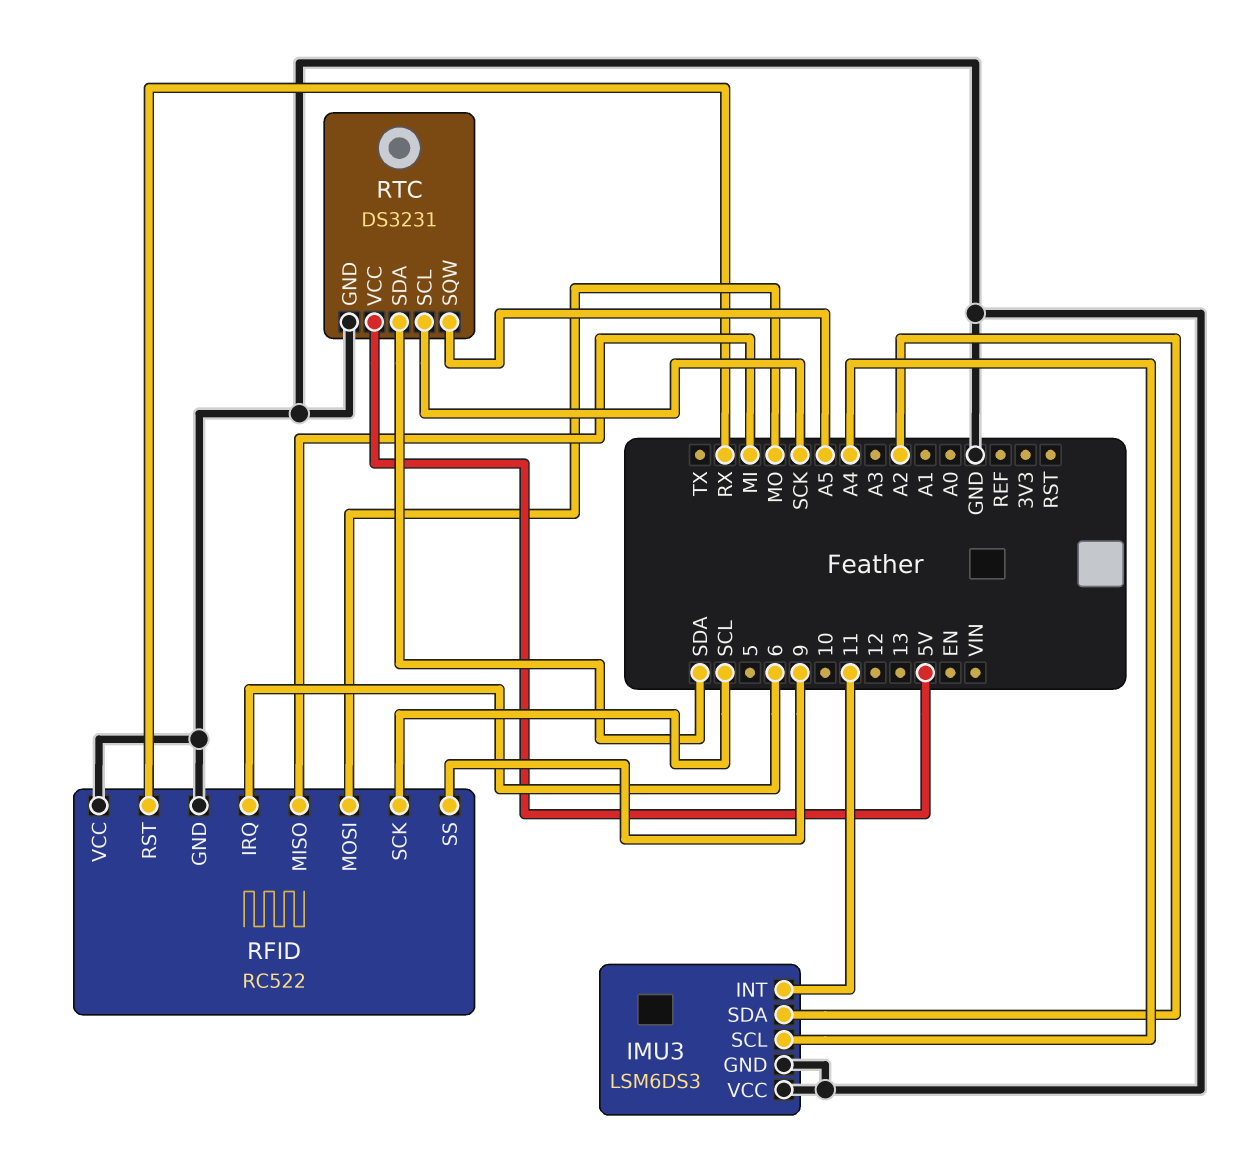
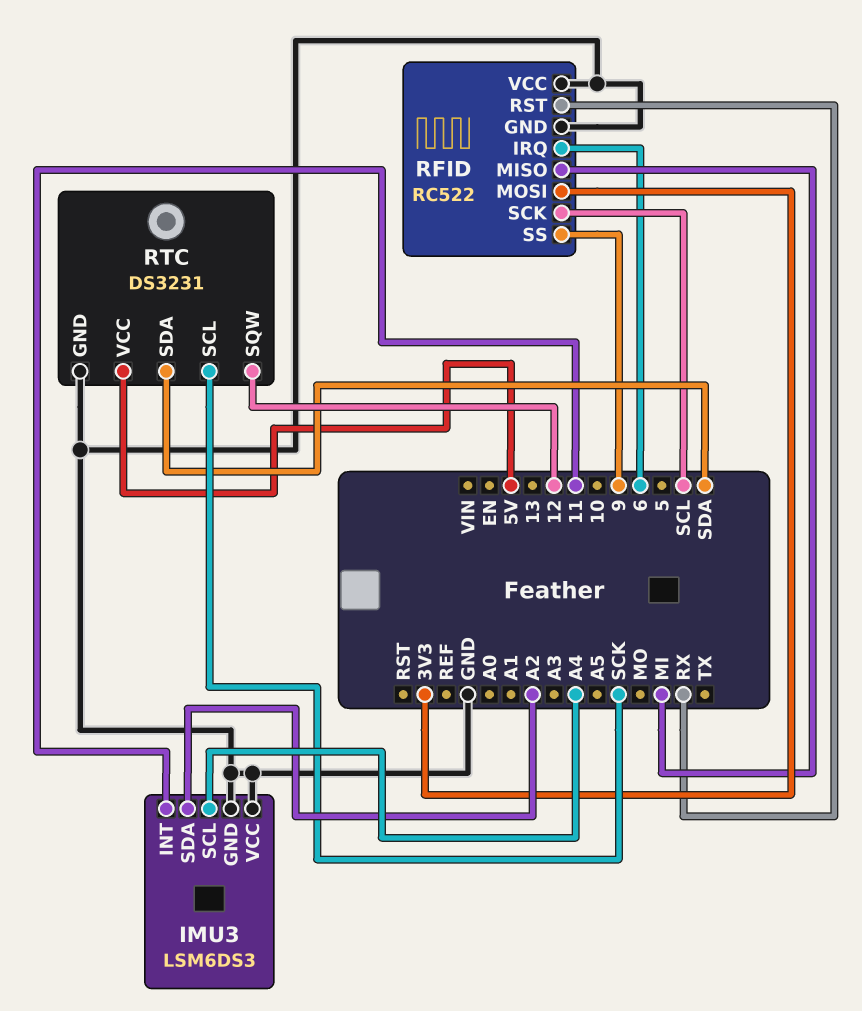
RFID pin MOSI: MO -> 3V3
RTC pin SQW: A5 -> 12

